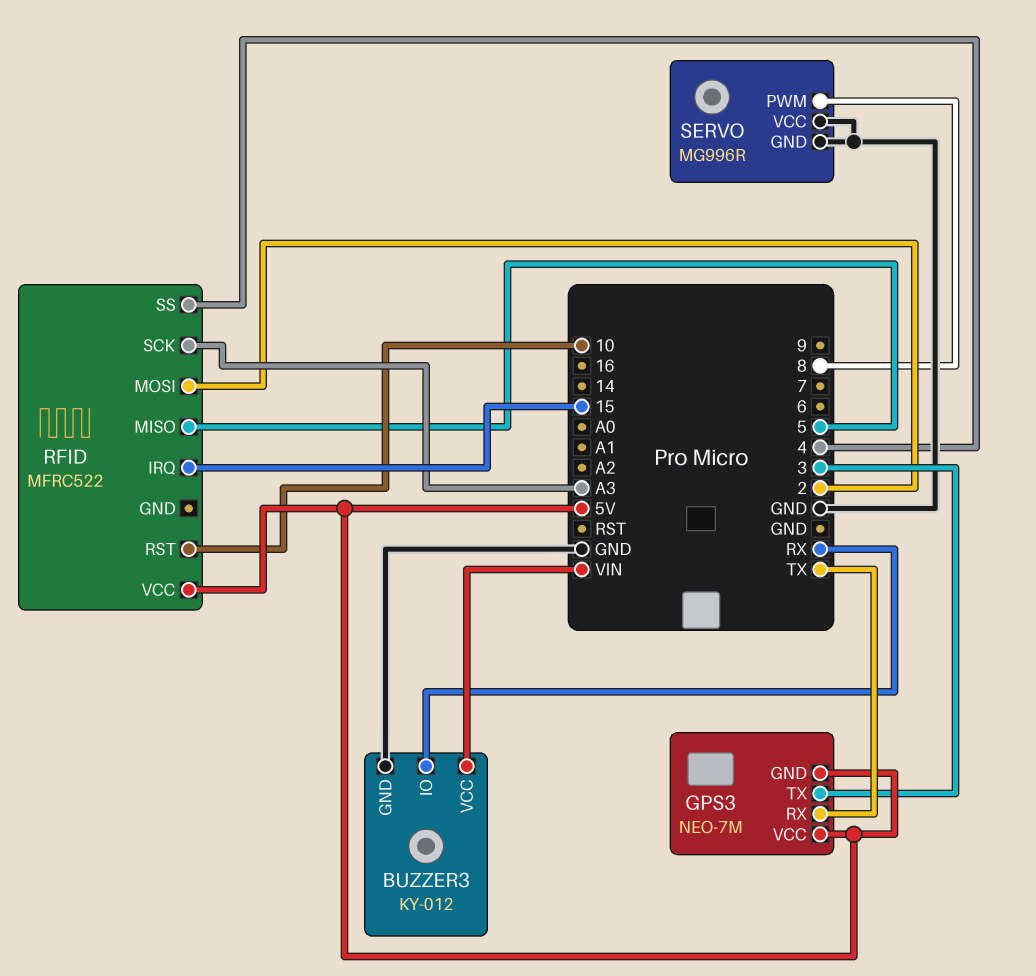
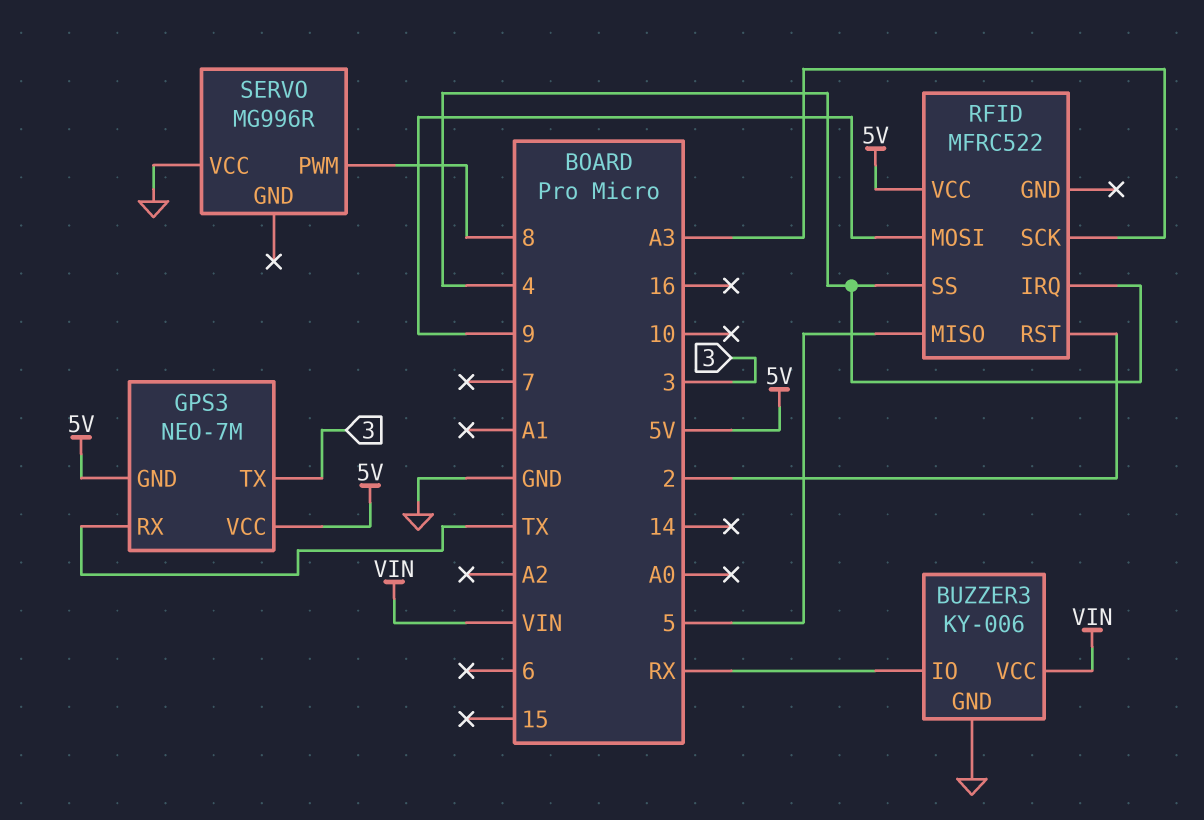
BUZZER3: KY-012 -> KY-006
RFID pin IRQ: 15 -> 4
RFID pin MOSI: 2 -> 9
RFID pin RST: 10 -> 2
SERVO pin GND: GND -> none

